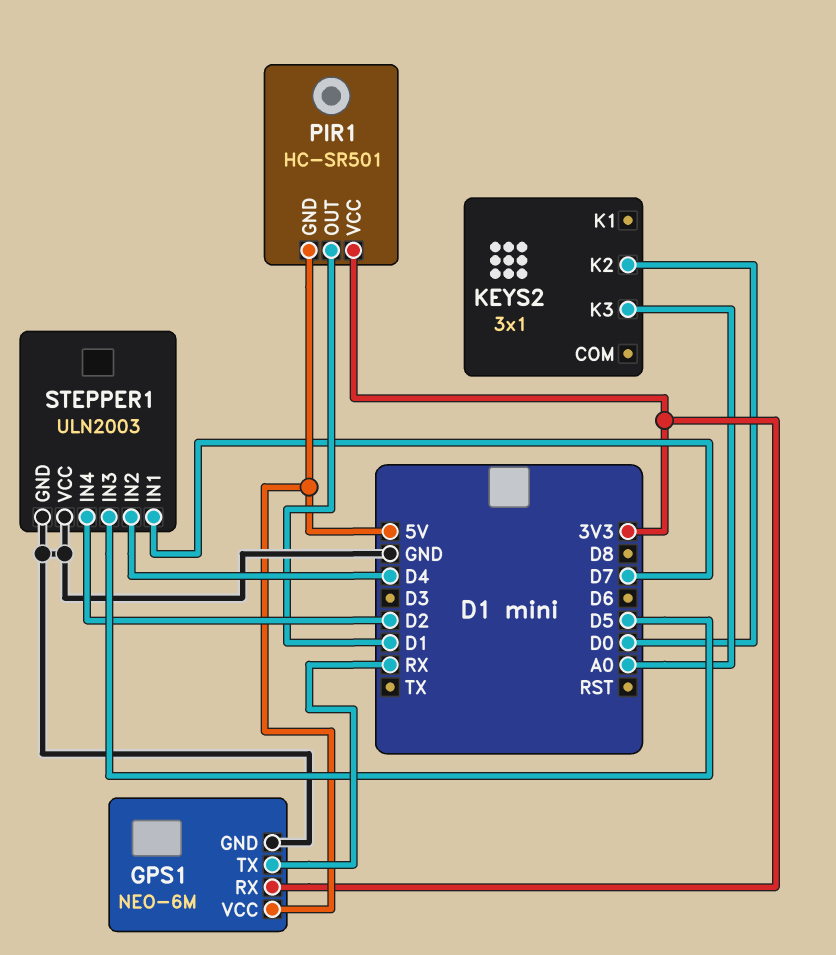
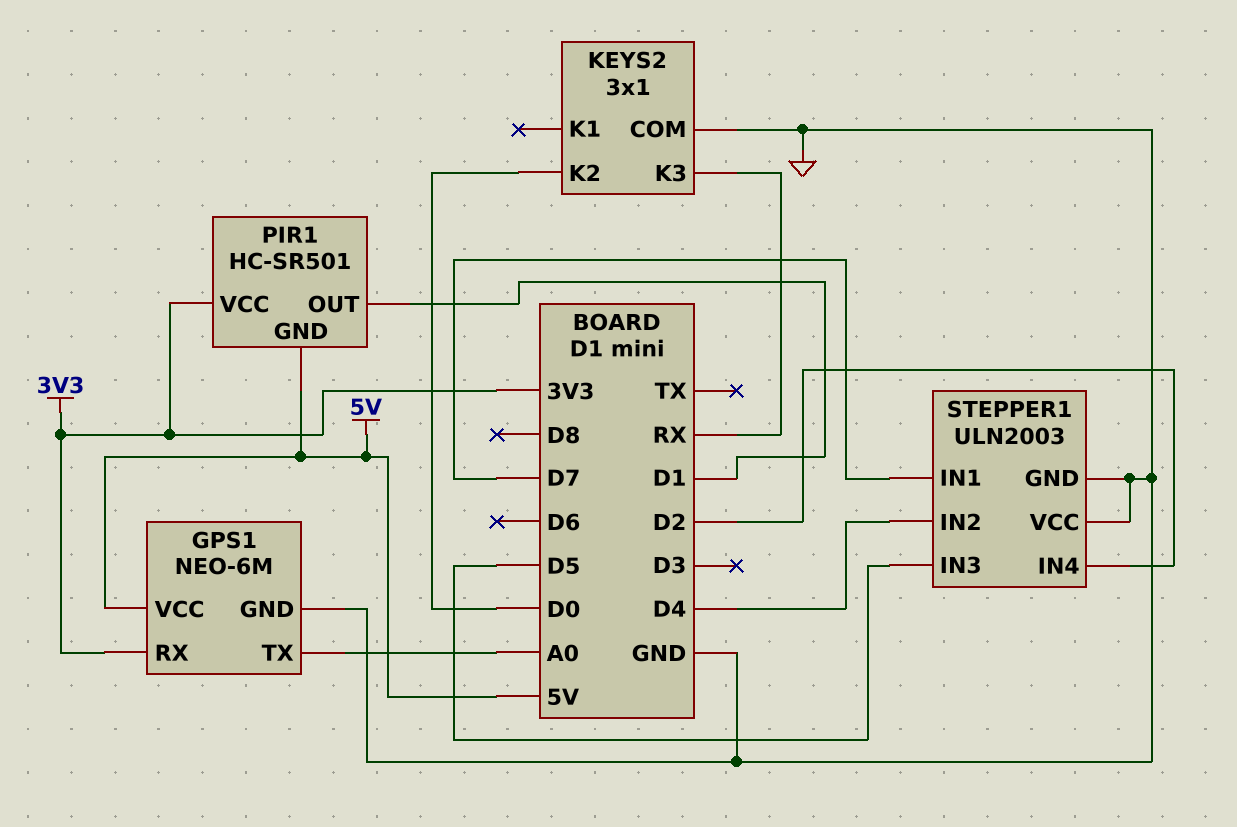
GPS1 pin TX: RX -> A0
KEYS2 pin COM: none -> GND
KEYS2 pin K3: A0 -> RX

